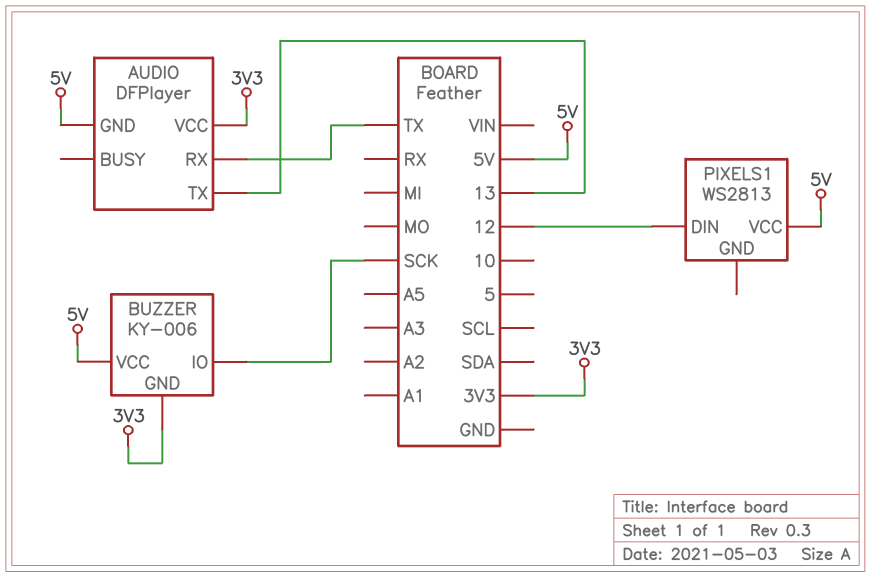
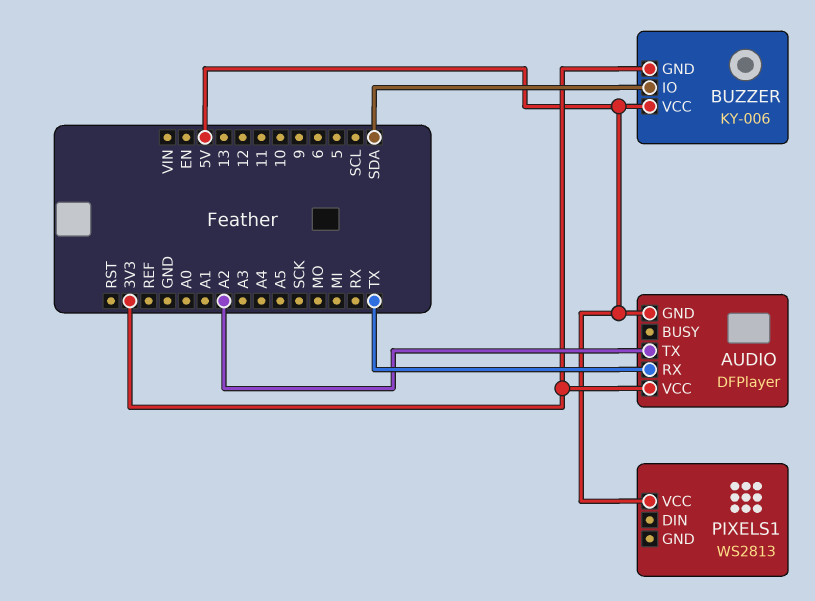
AUDIO pin TX: 13 -> A2
BUZZER pin IO: SCK -> SDA
PIXELS1 pin DIN: 12 -> none

